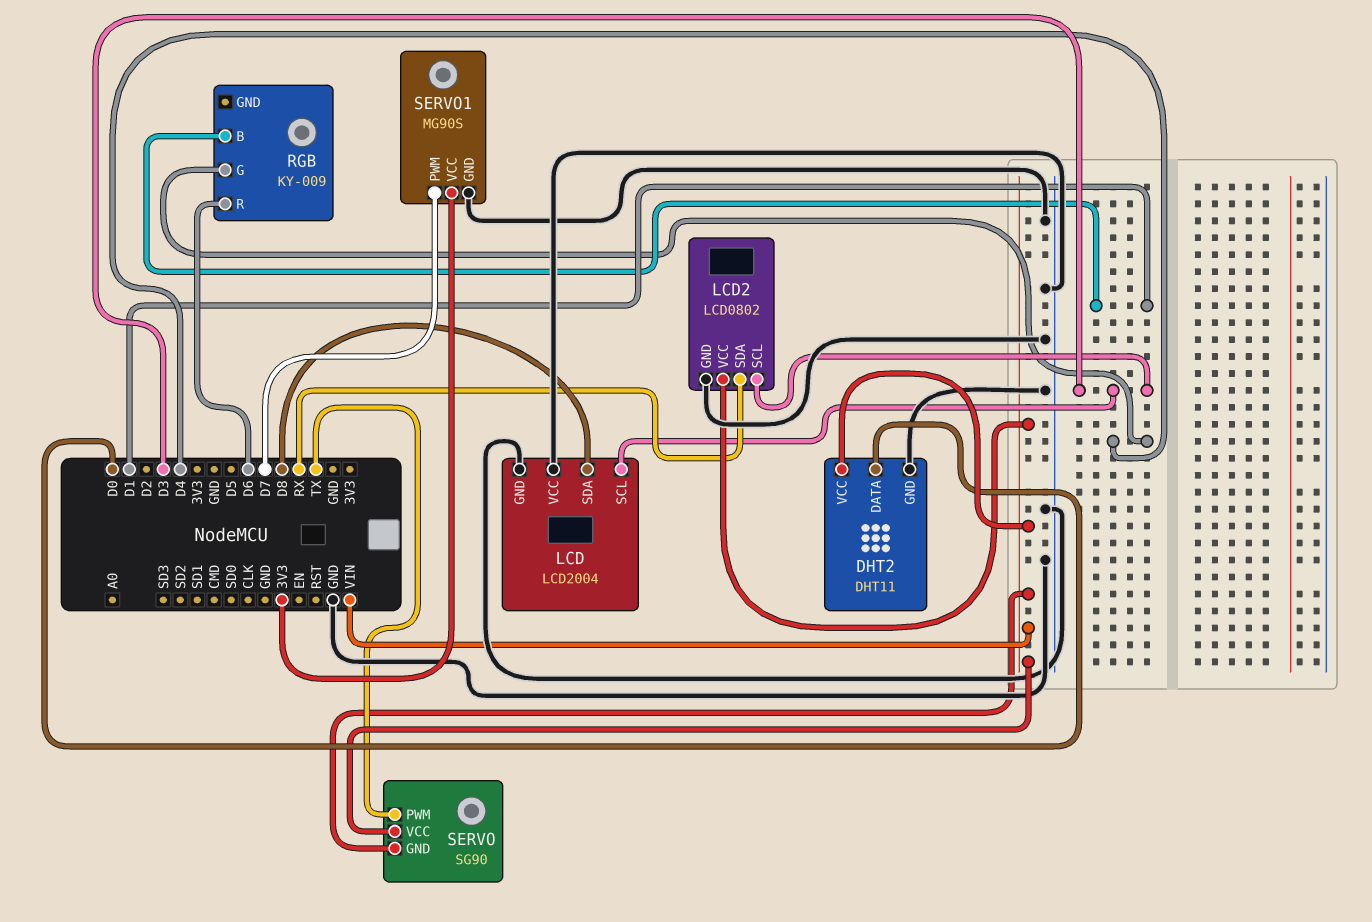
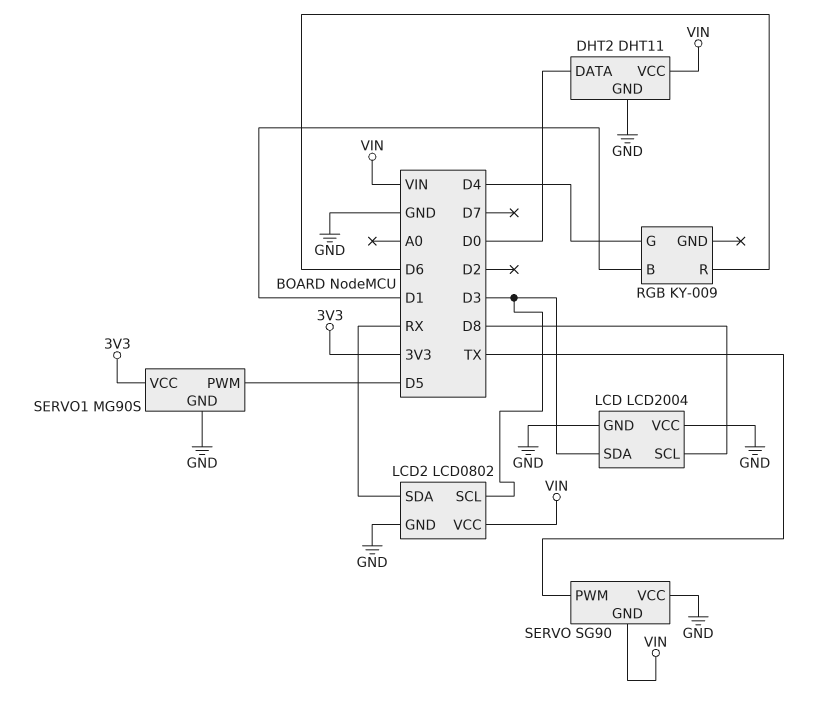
LCD pin SCL: D3 -> D8
LCD pin SDA: D8 -> D3
SERVO pin VCC: VIN -> GND
SERVO1 pin PWM: D7 -> D5

